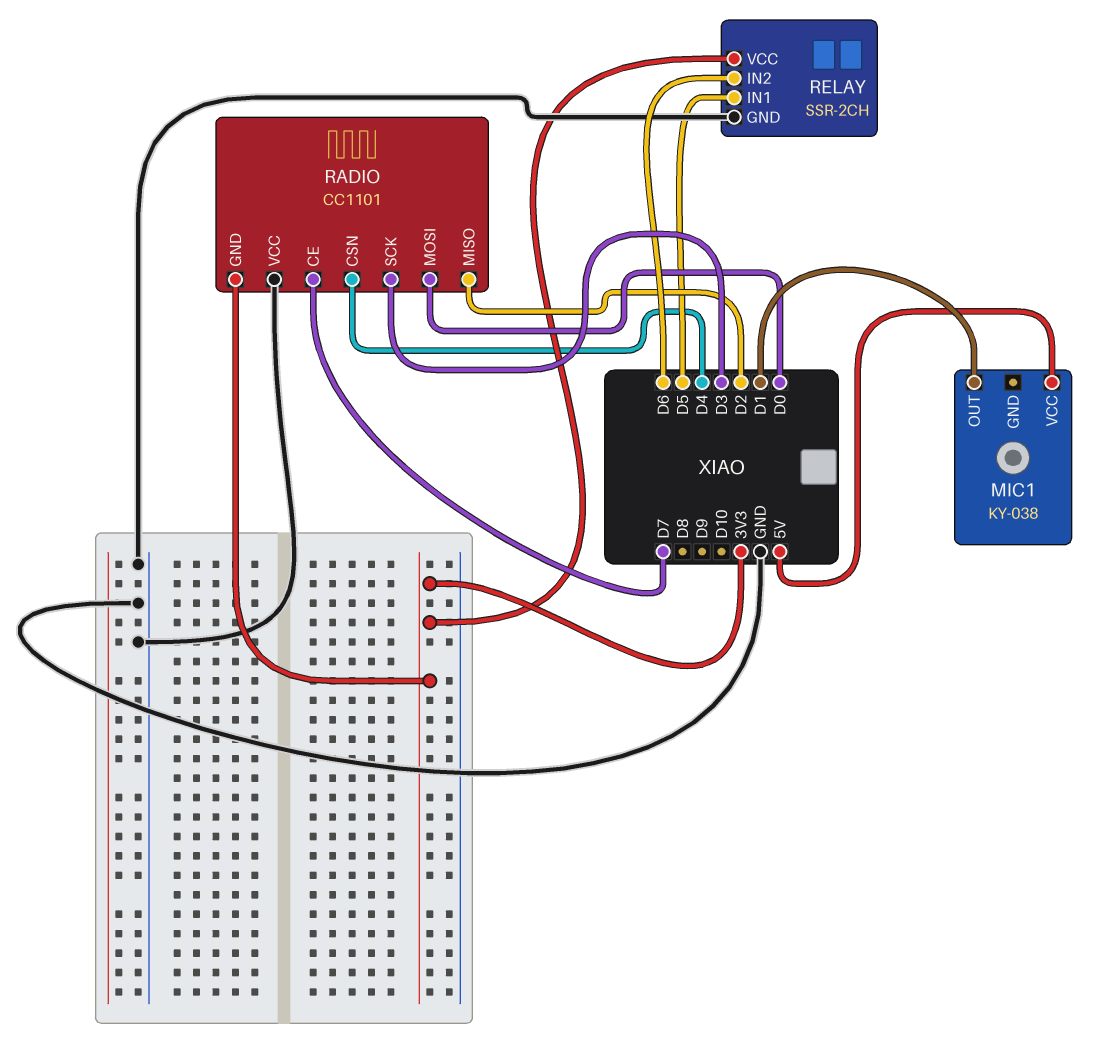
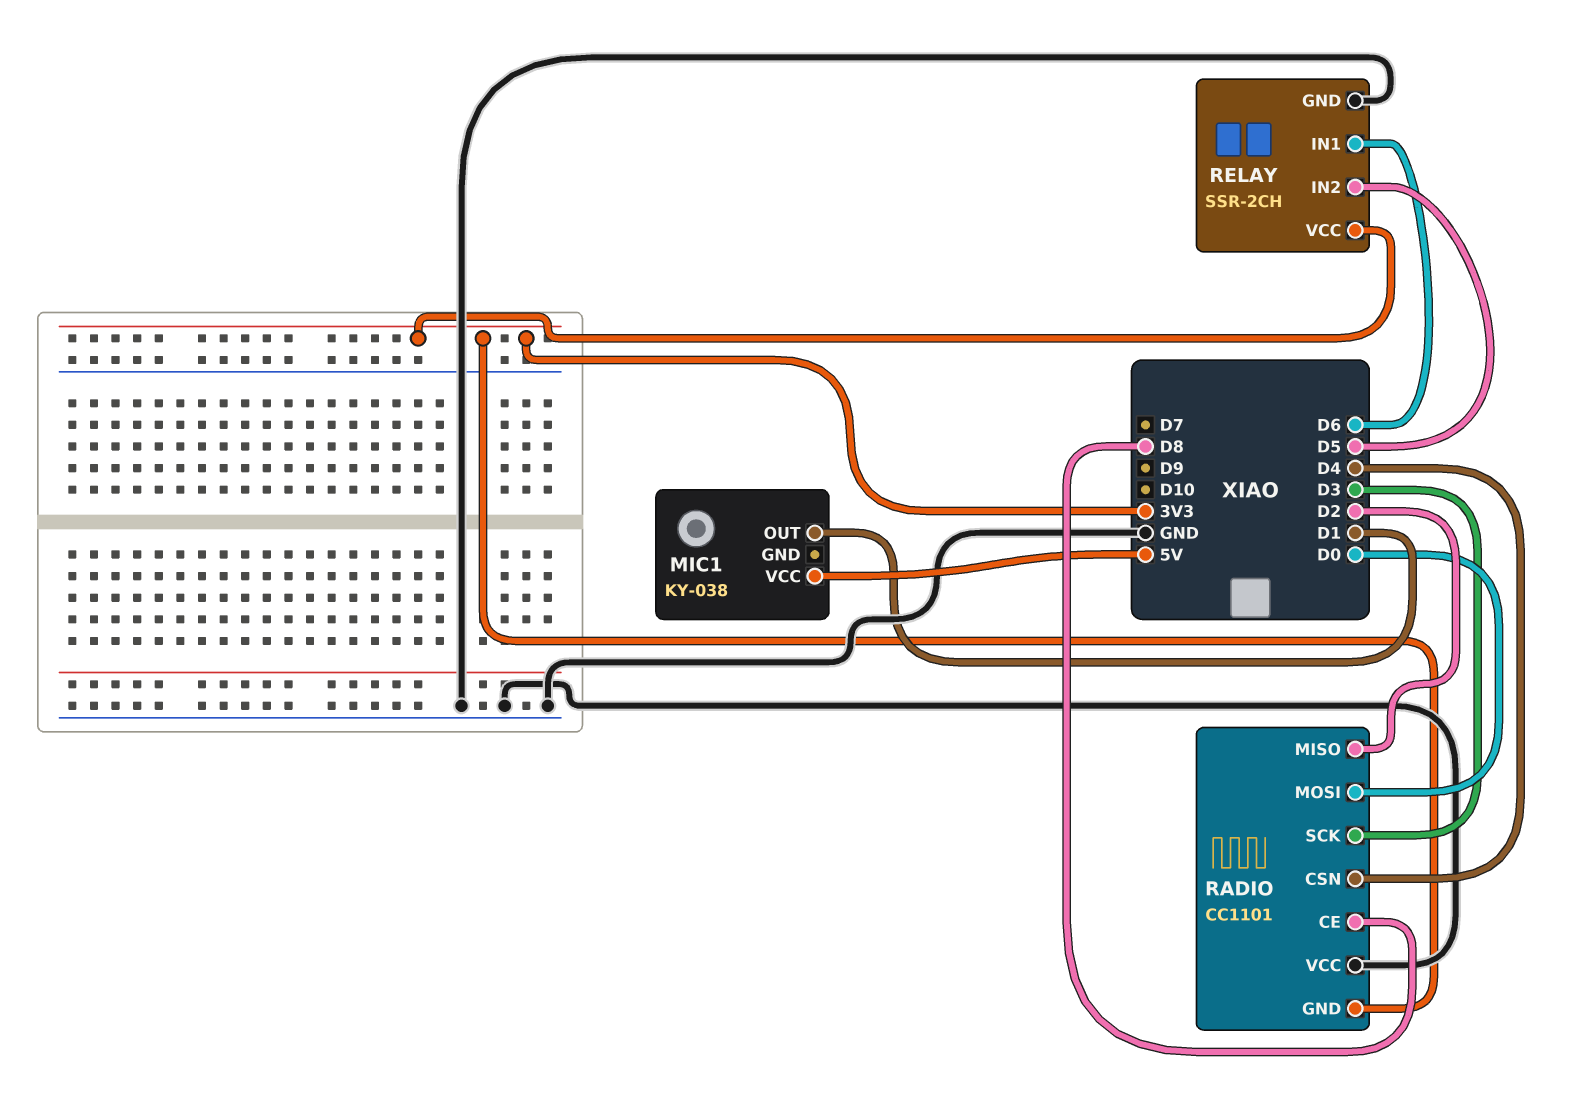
RADIO pin CE: D7 -> D8
RELAY pin IN1: D5 -> D6
RELAY pin IN2: D6 -> D5

